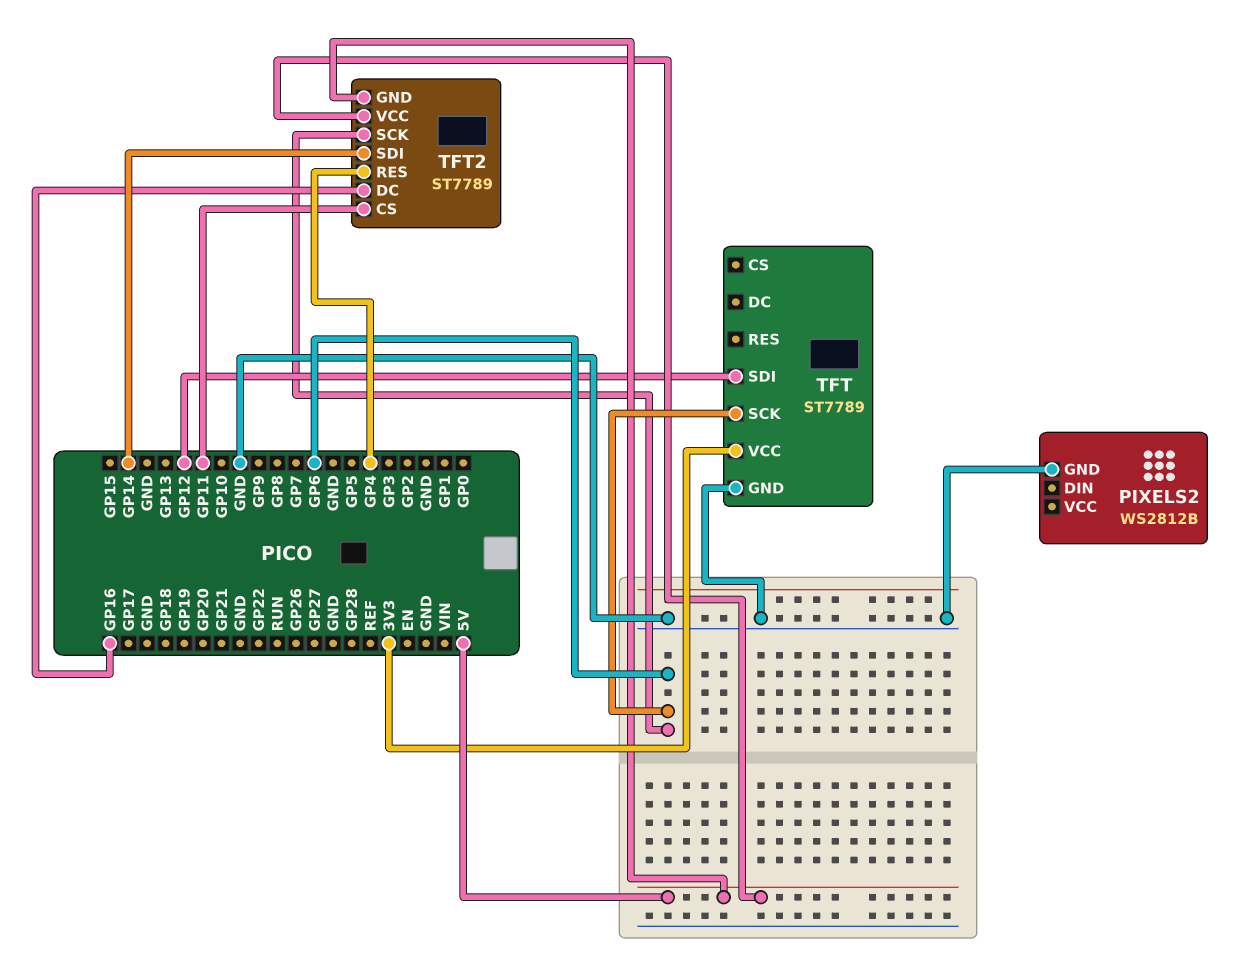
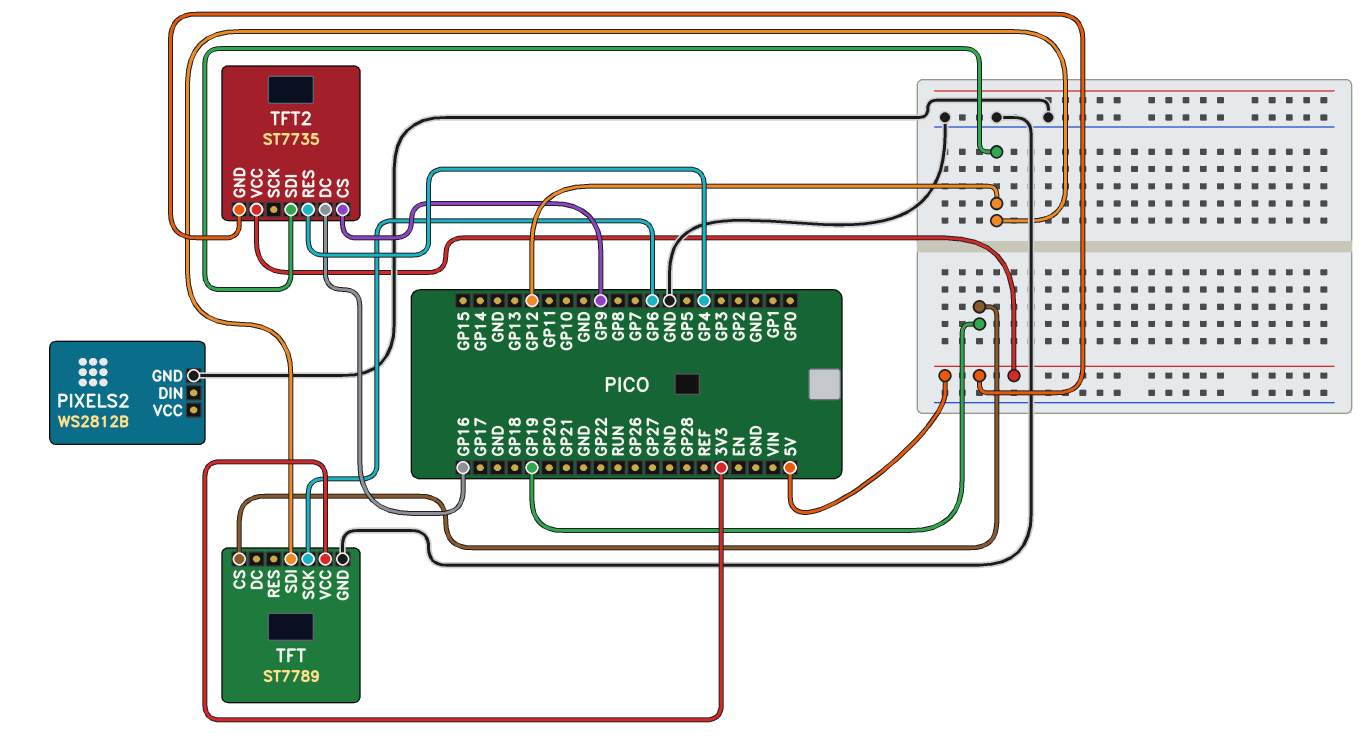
TFT pin CS: none -> GP19
TFT2: ST7789 -> ST7735
TFT2 pin CS: GP11 -> GP9
TFT2 pin SCK: GP6 -> none
TFT2 pin SDI: GP14 -> GP12

